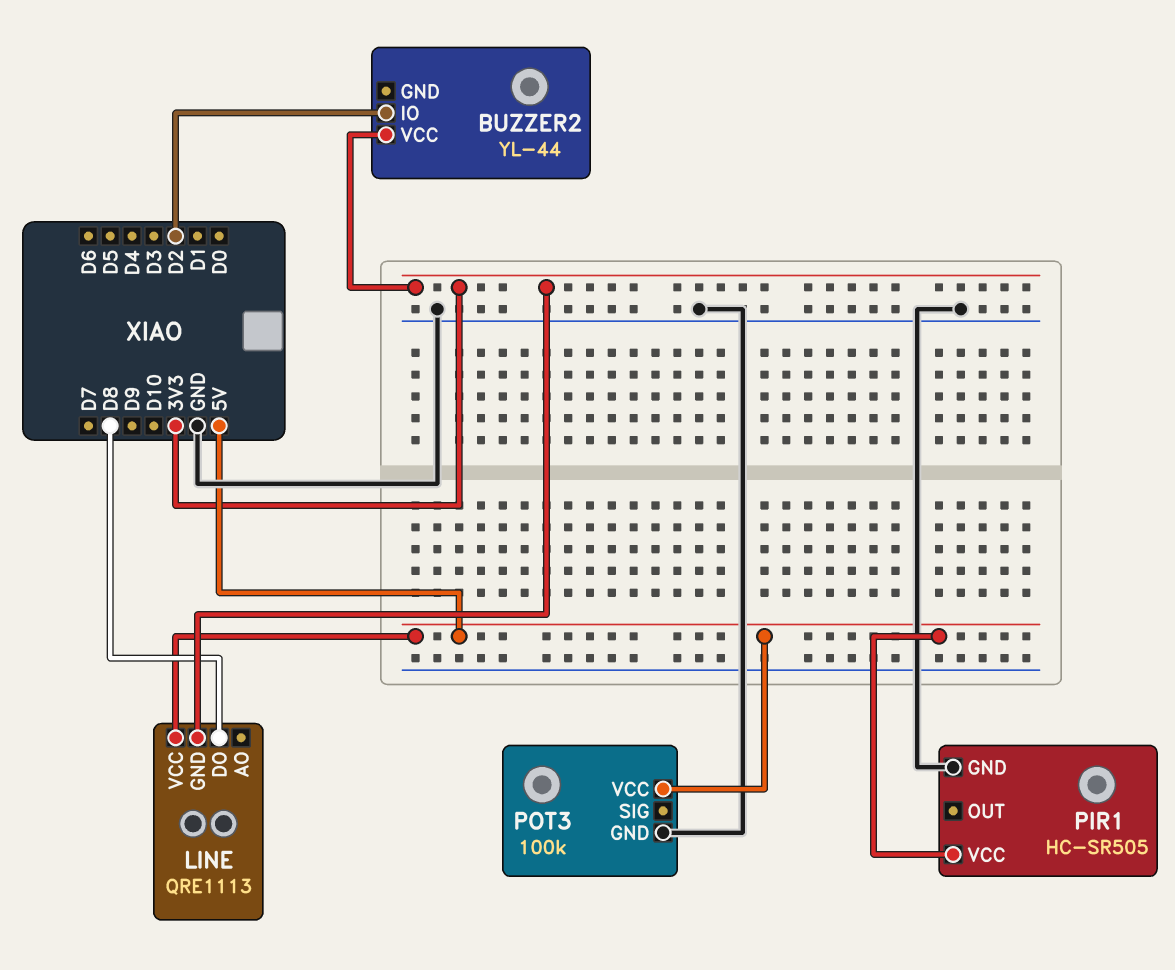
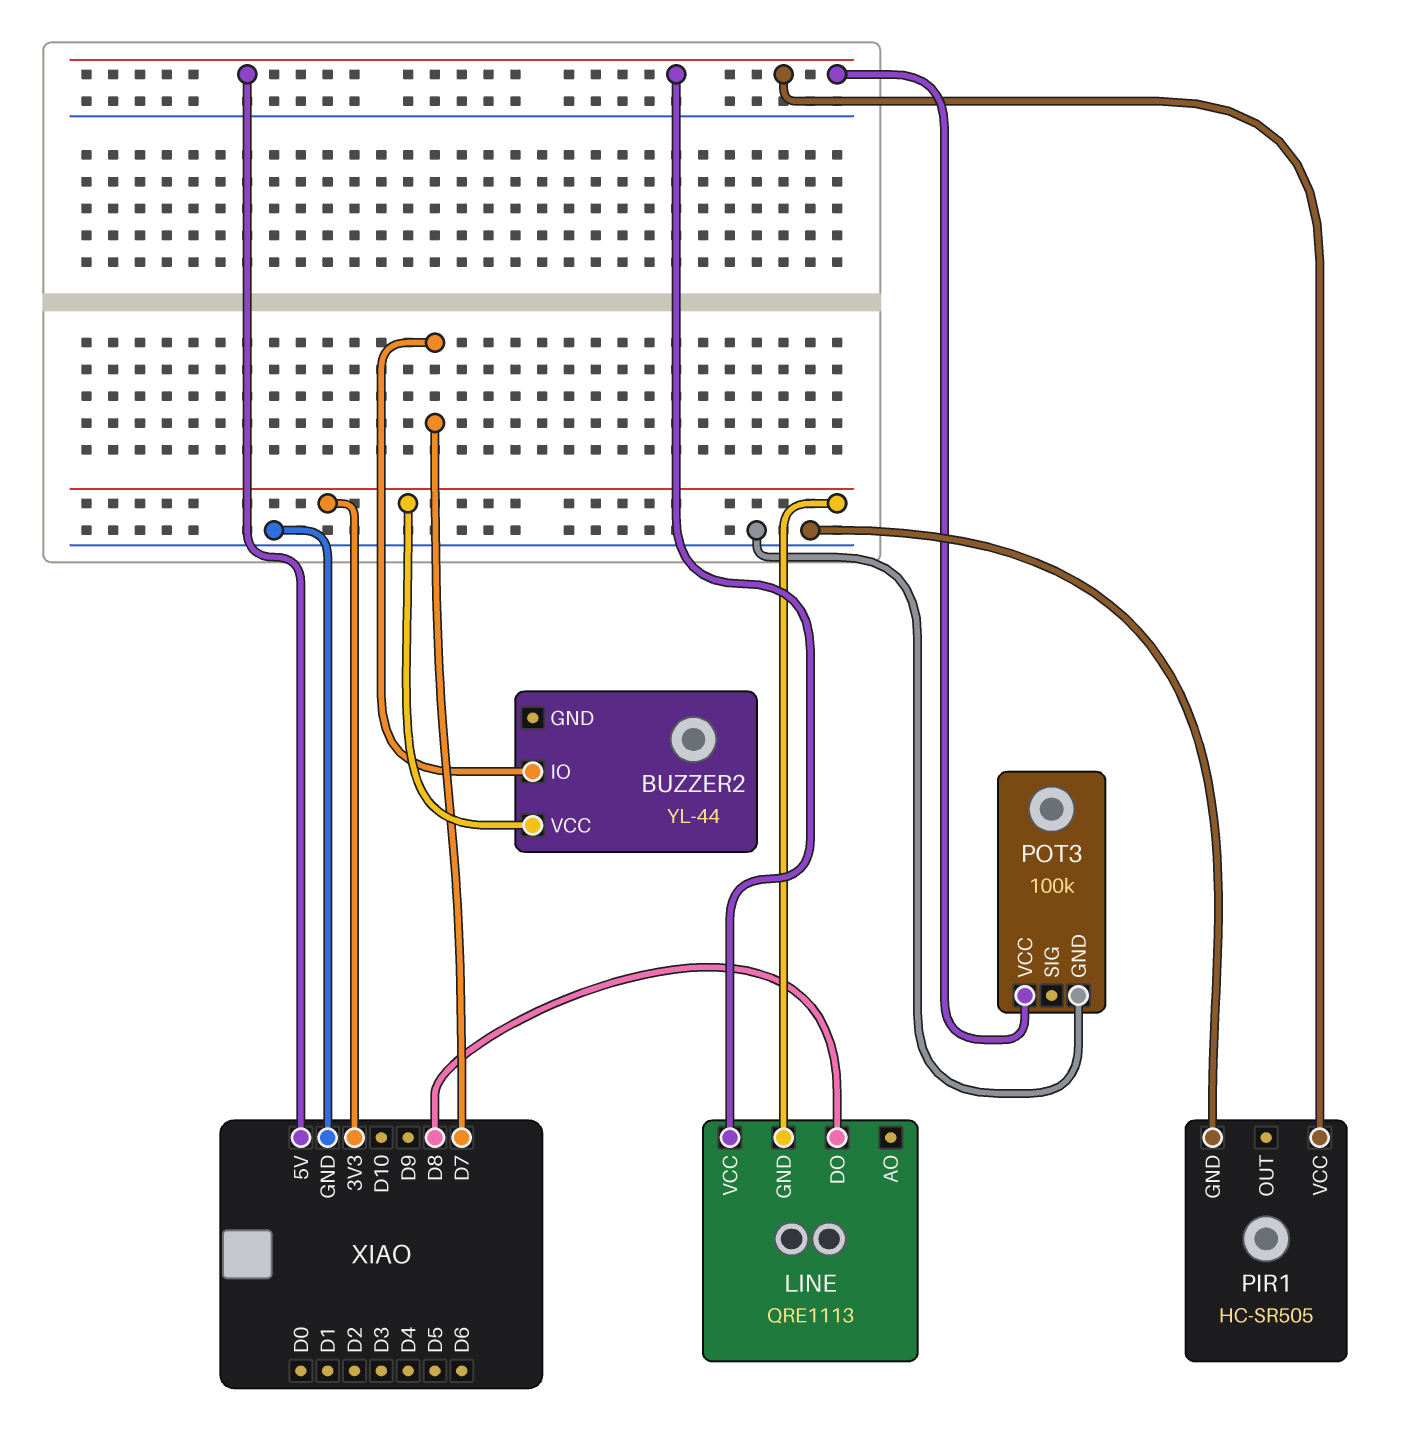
BUZZER2 pin IO: D2 -> D7

